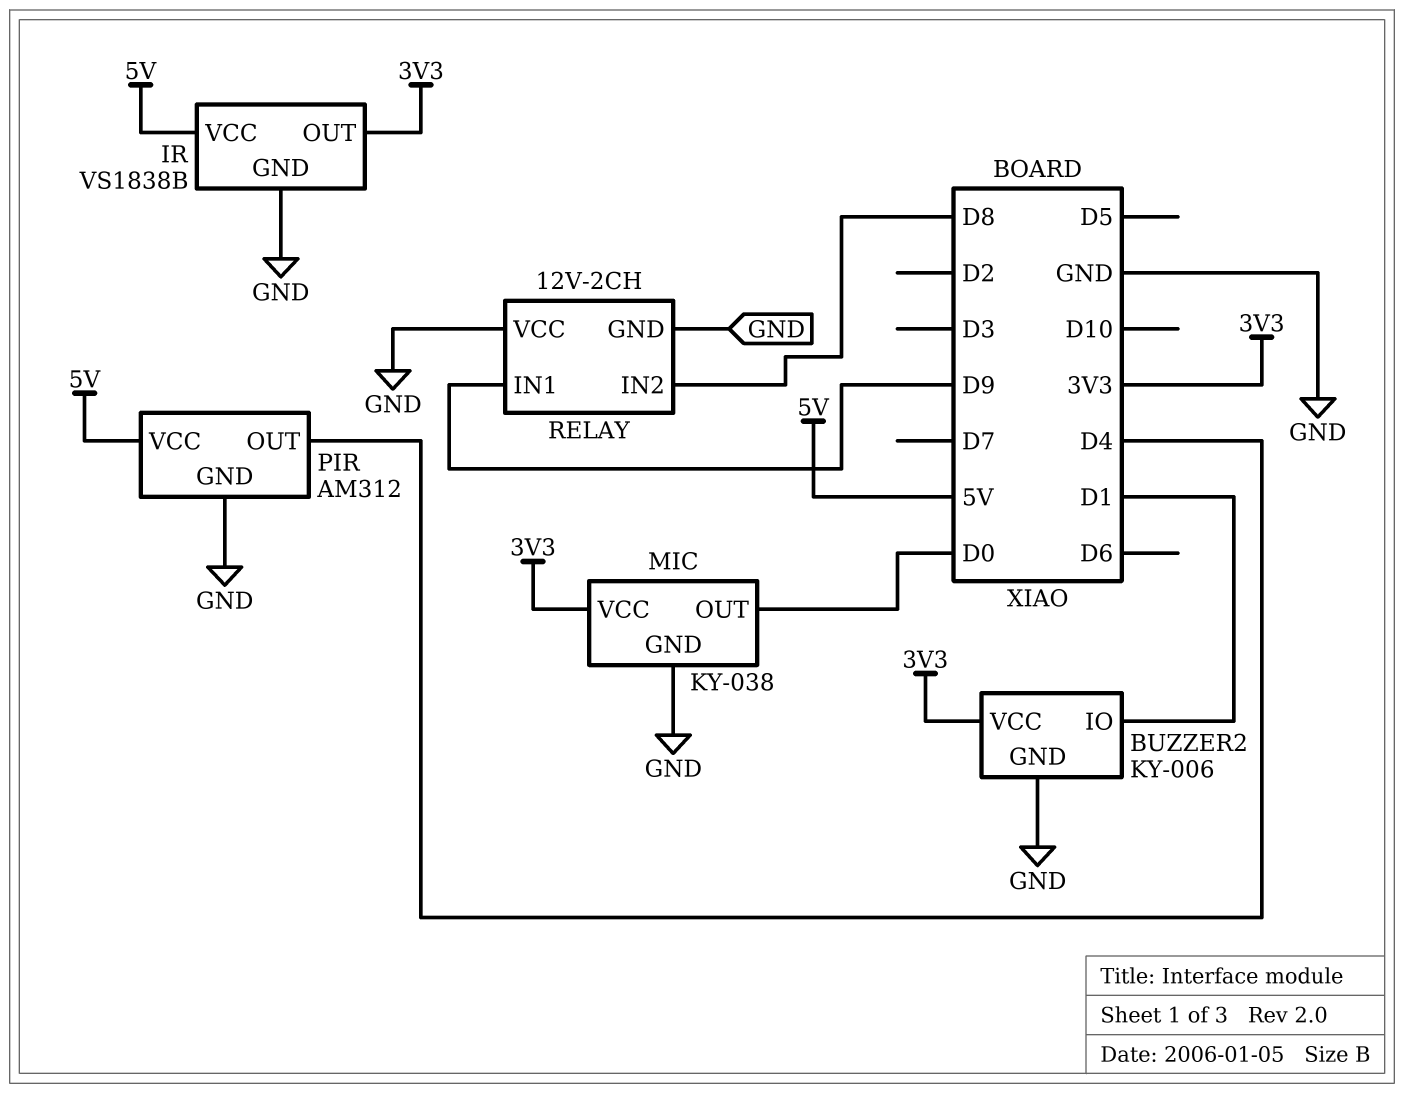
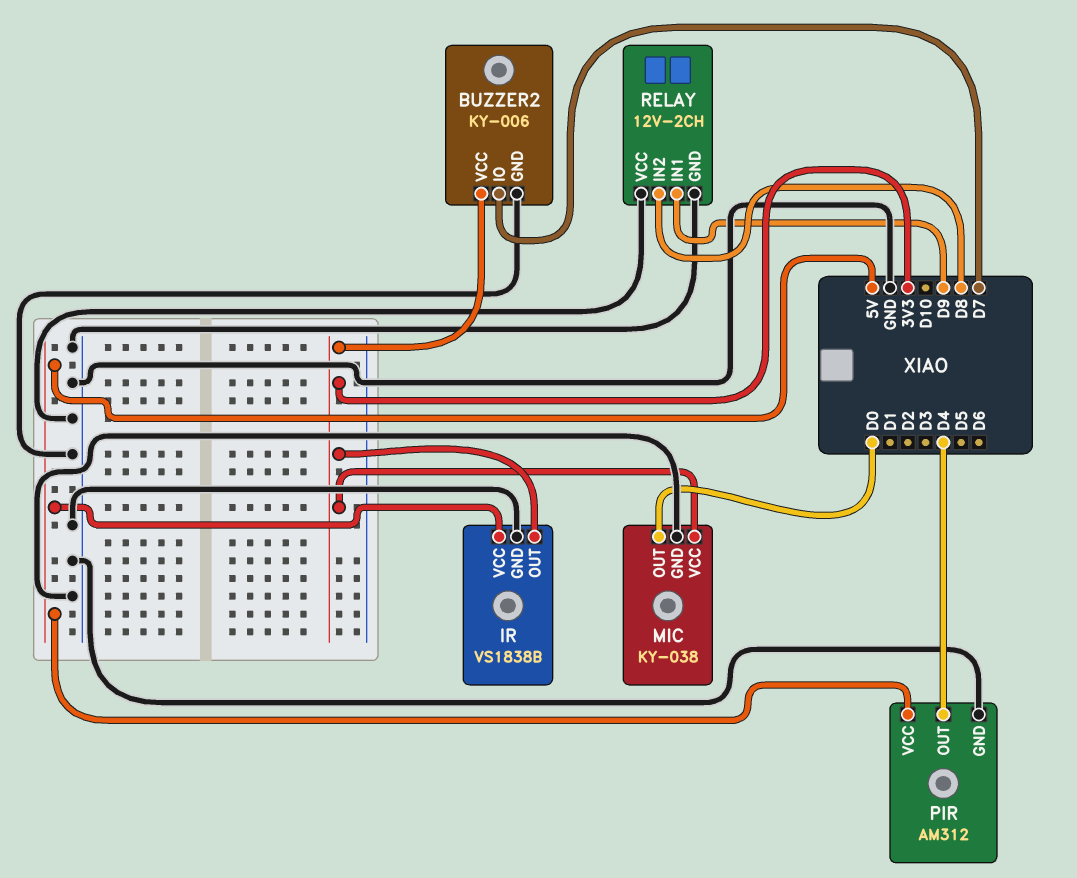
BUZZER2 pin IO: D1 -> D7

